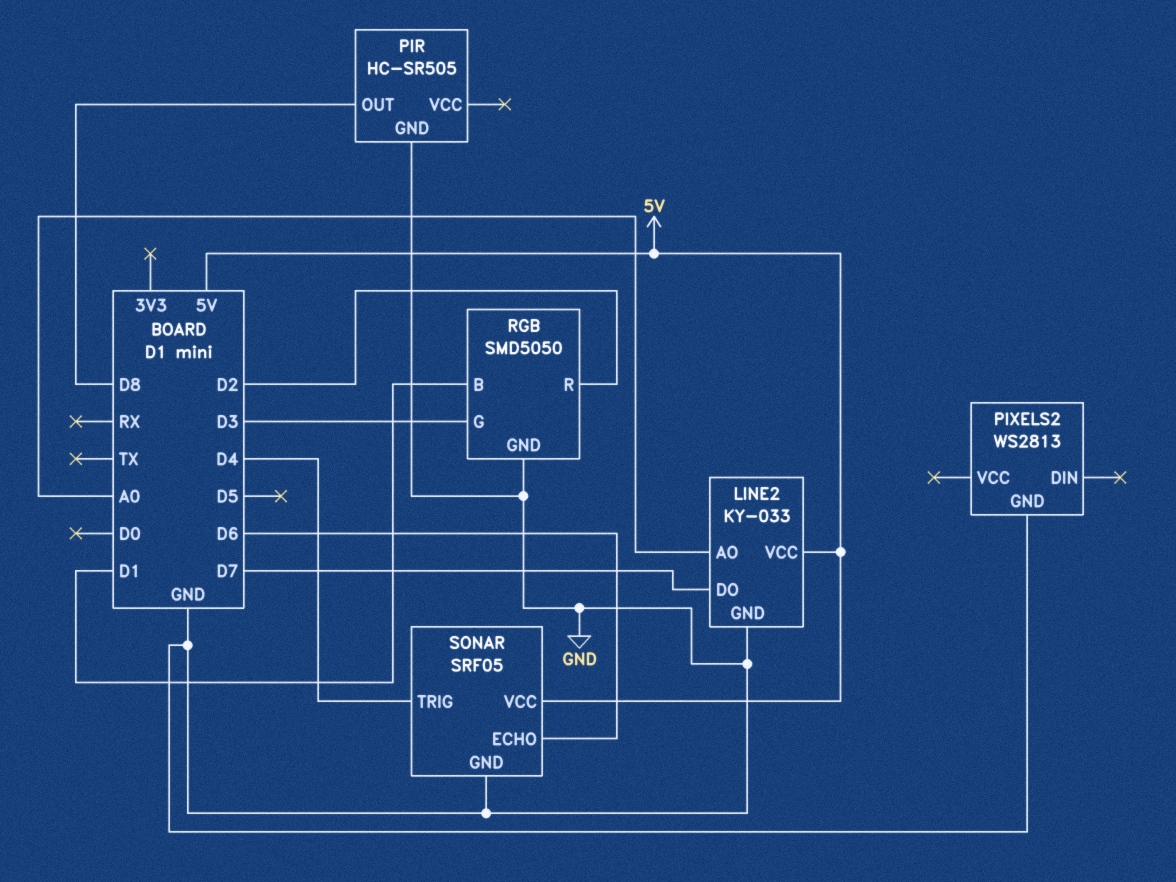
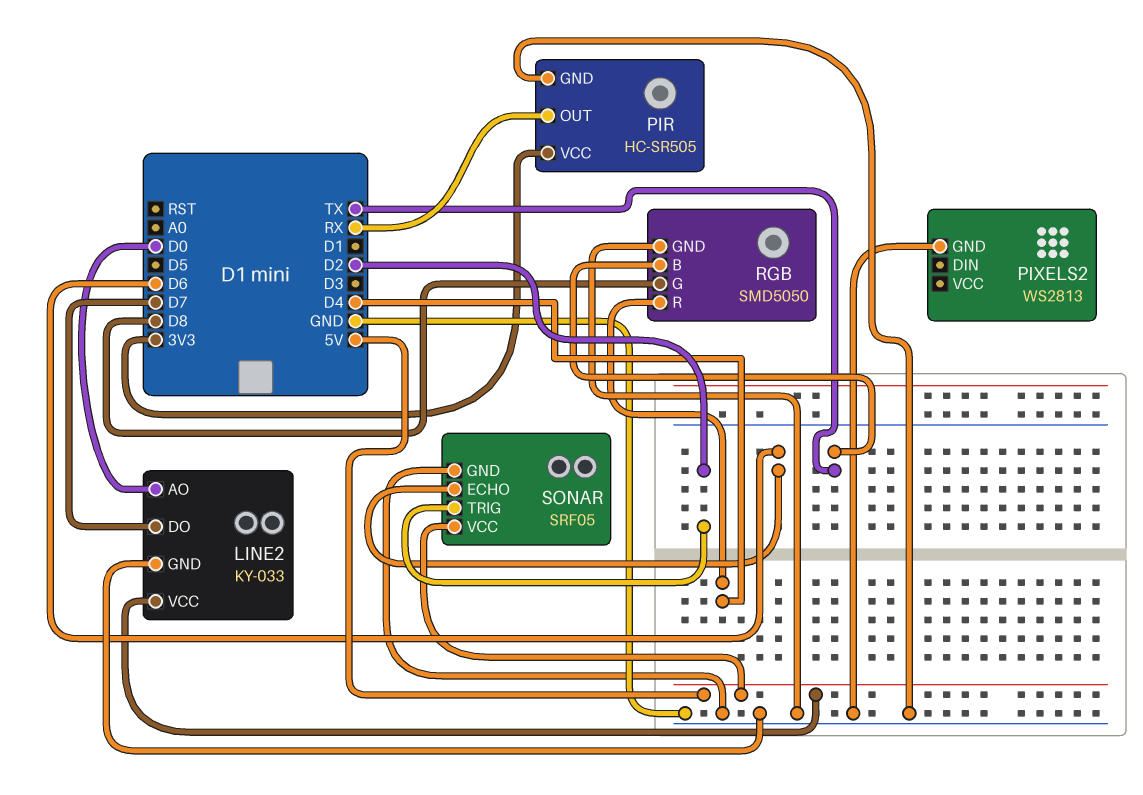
LINE2 pin AO: A0 -> D0
PIR pin OUT: D8 -> RX
PIR pin VCC: none -> 3V3
RGB pin B: D1 -> TX
RGB pin G: D3 -> D8
RGB pin R: D2 -> D4
SONAR pin TRIG: D4 -> D2

